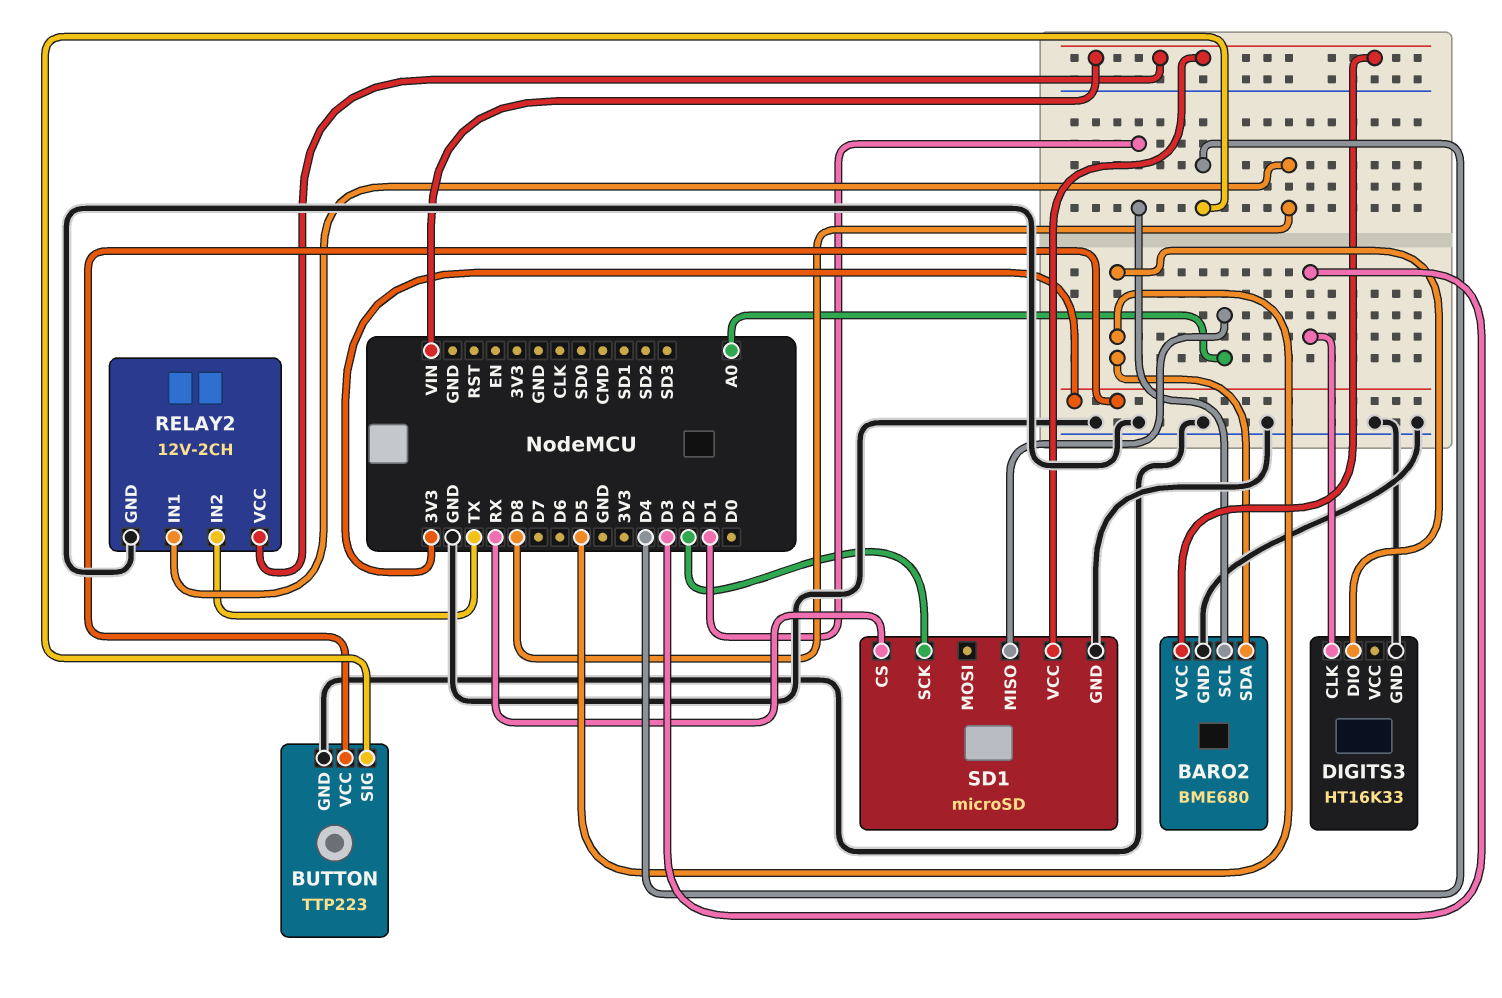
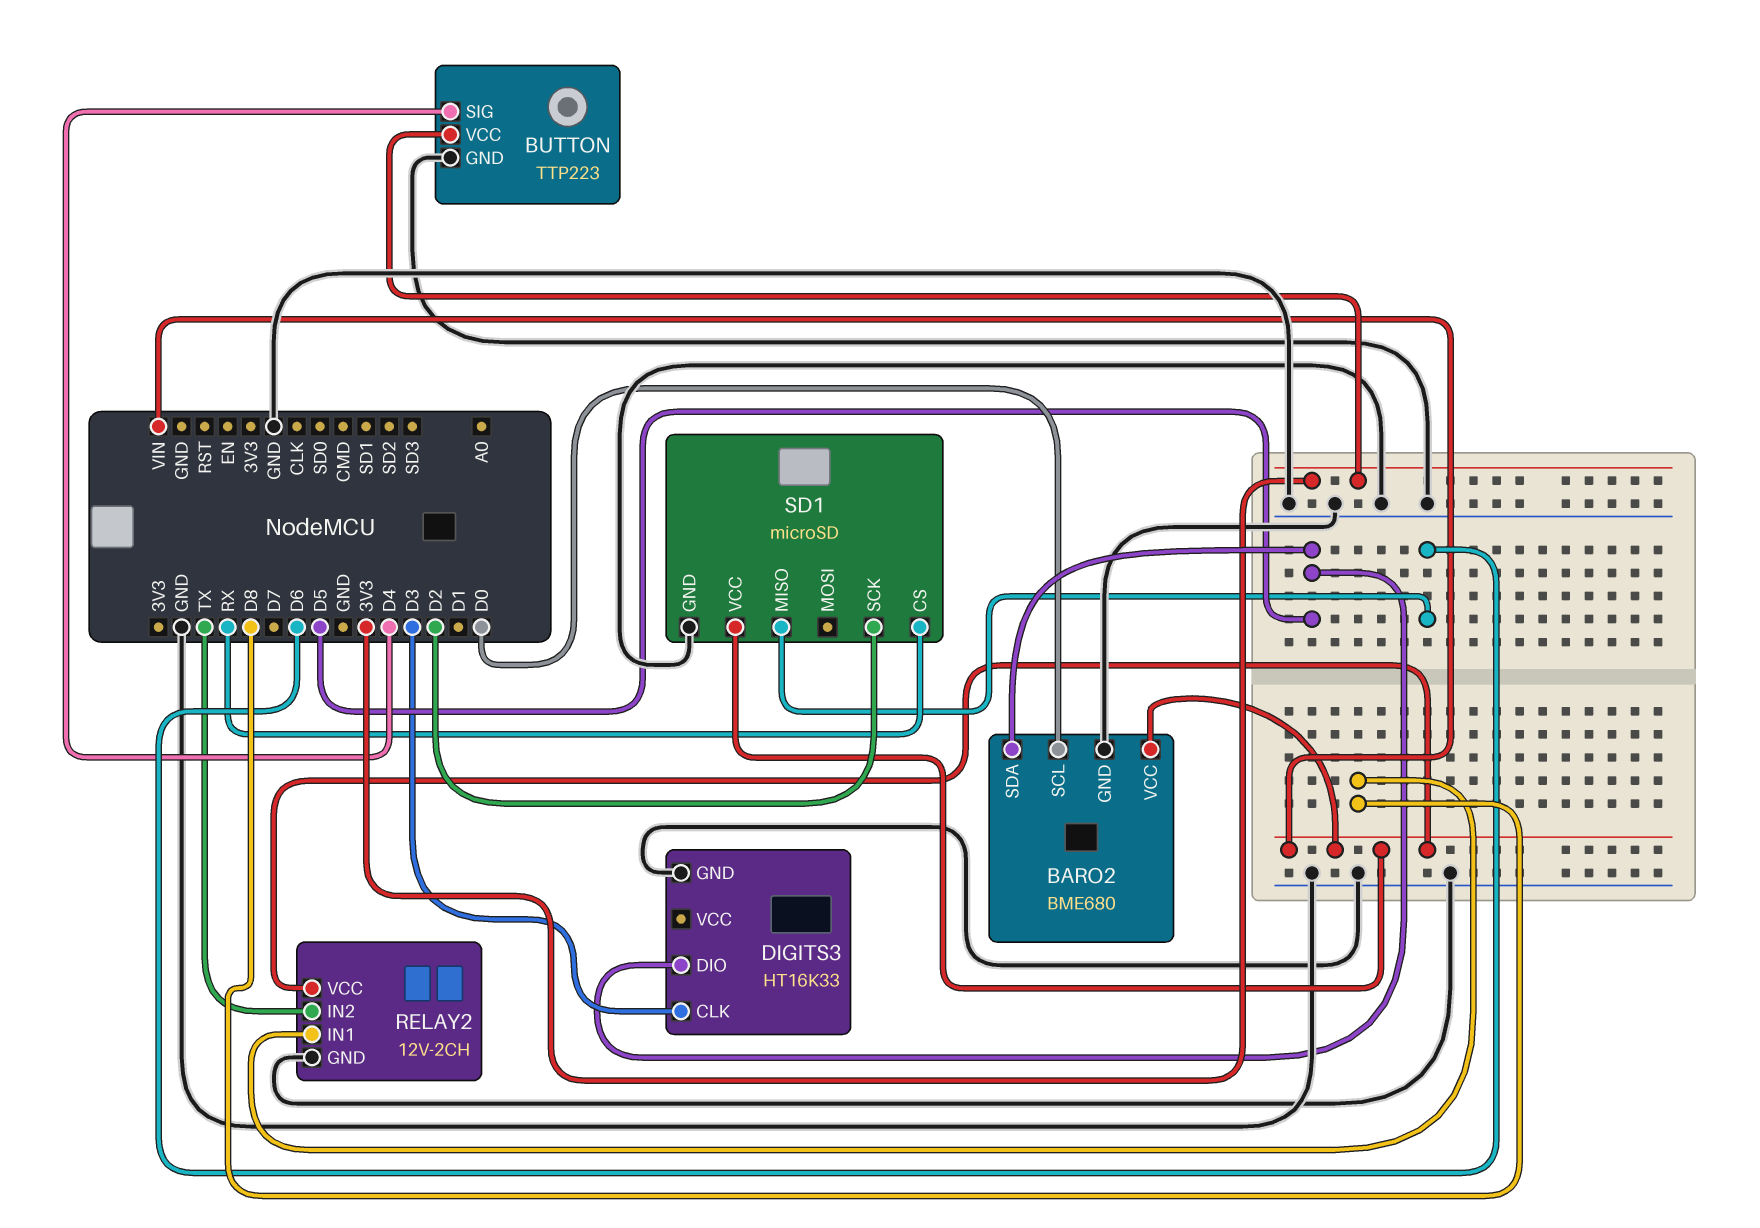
BARO2 pin SCL: D1 -> D0
SD1 pin MISO: A0 -> D6

